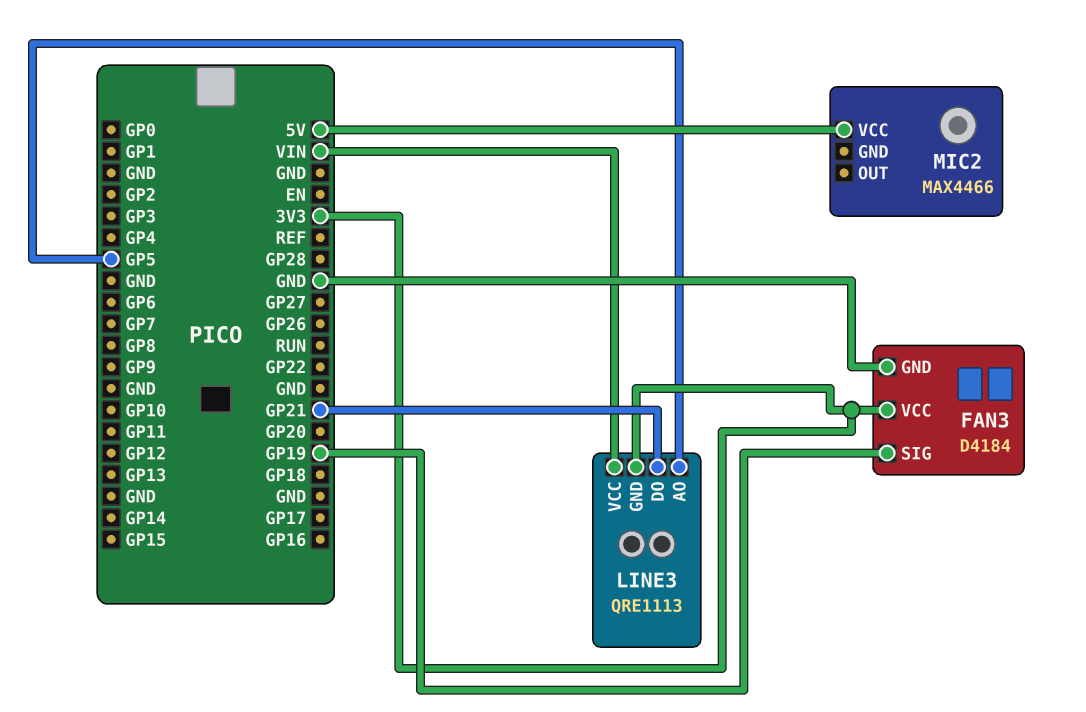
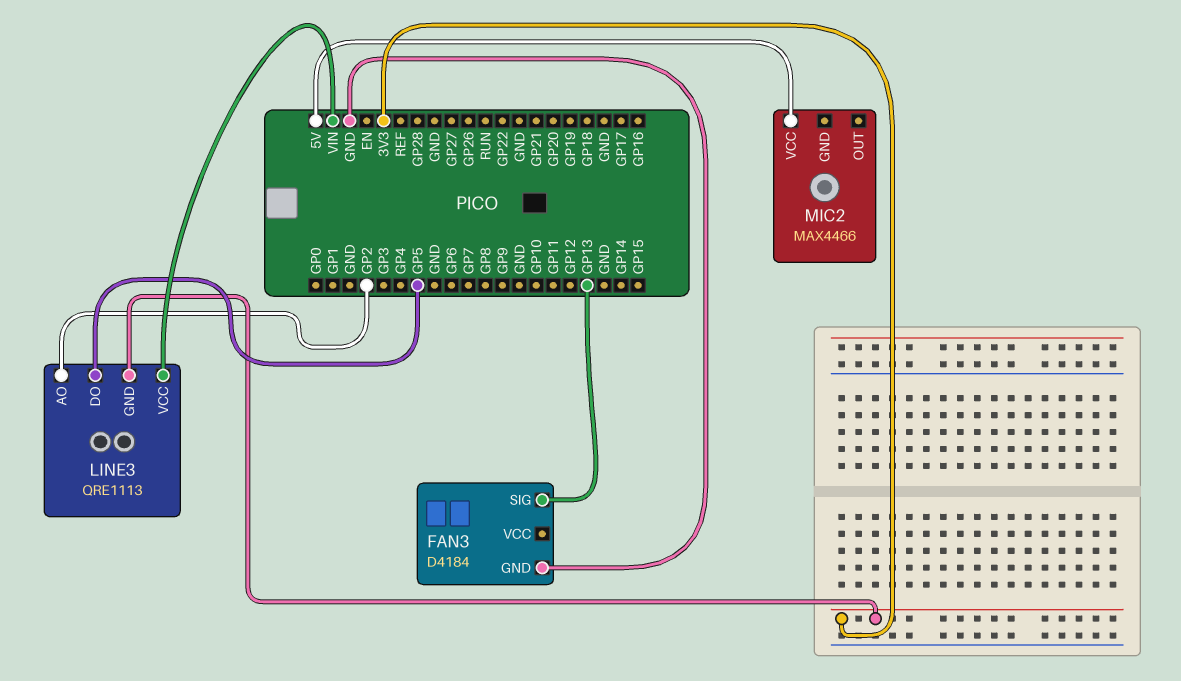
FAN3 pin SIG: GP19 -> GP13
FAN3 pin VCC: 3V3 -> none
LINE3 pin AO: GP5 -> GP2
LINE3 pin DO: GP21 -> GP5

